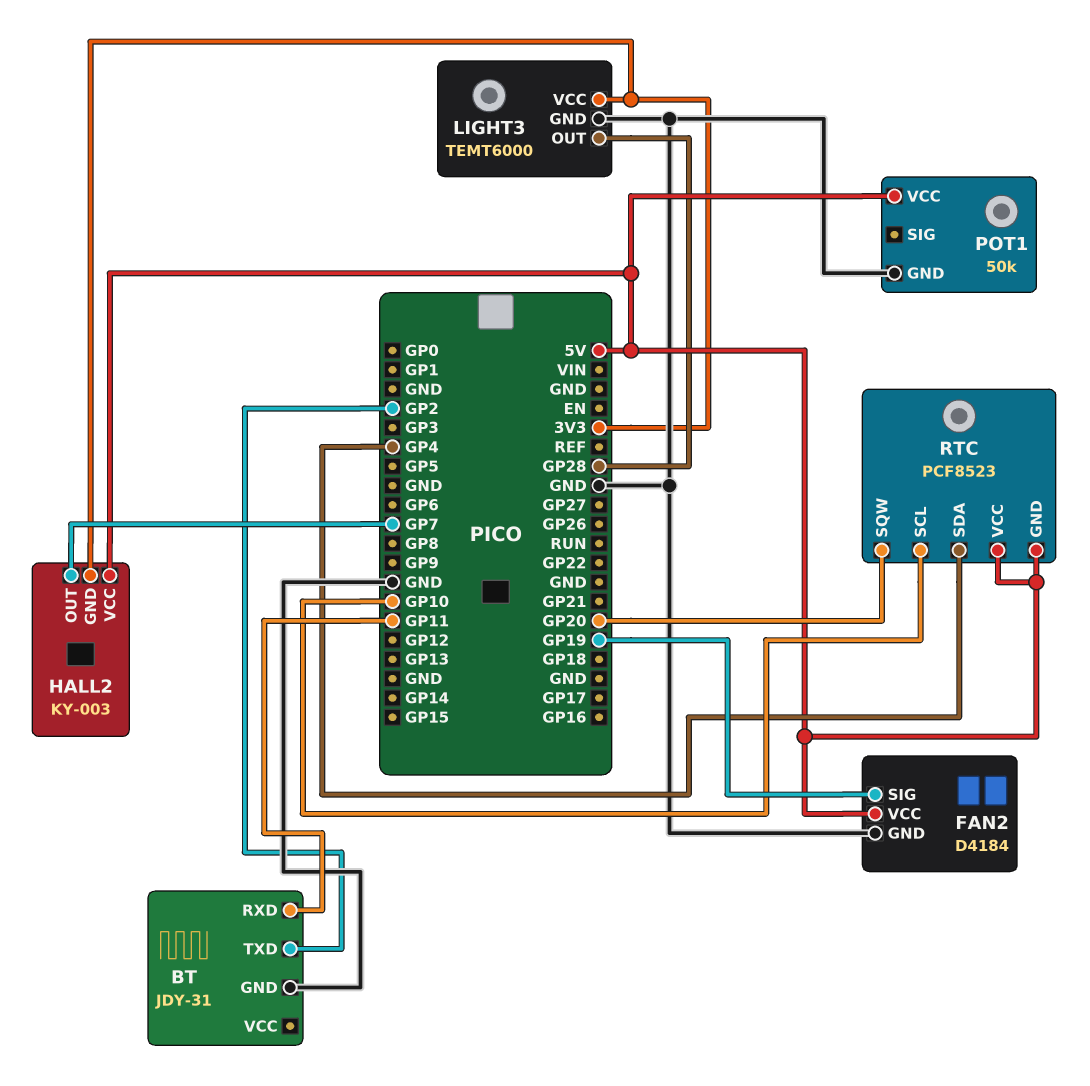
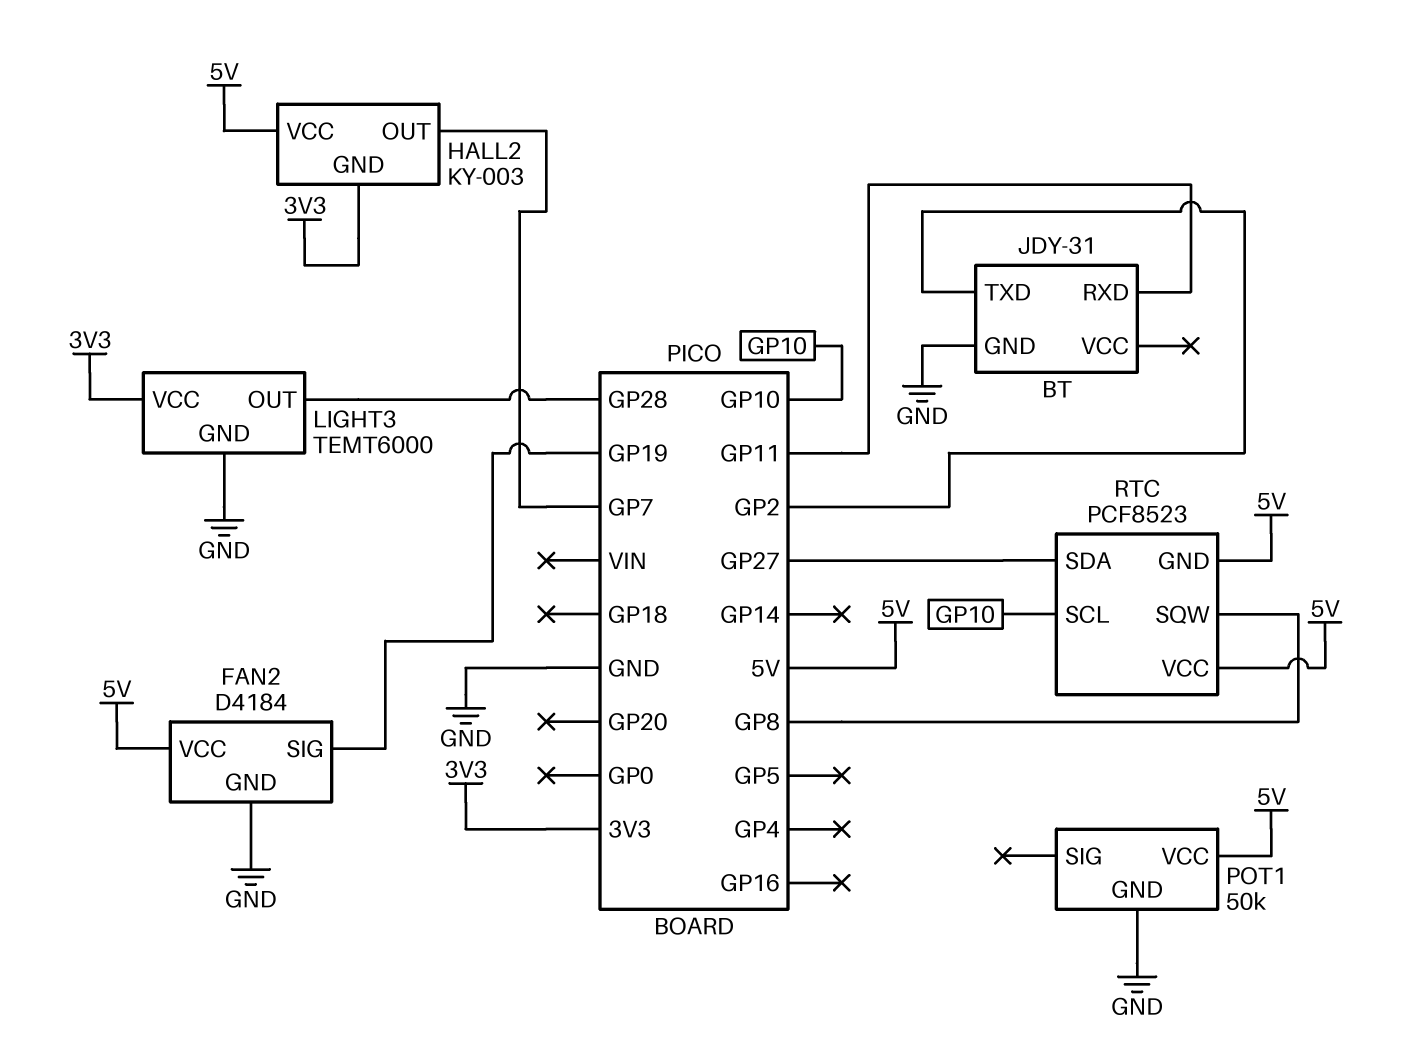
RTC pin SDA: GP4 -> GP27
RTC pin SQW: GP20 -> GP8

